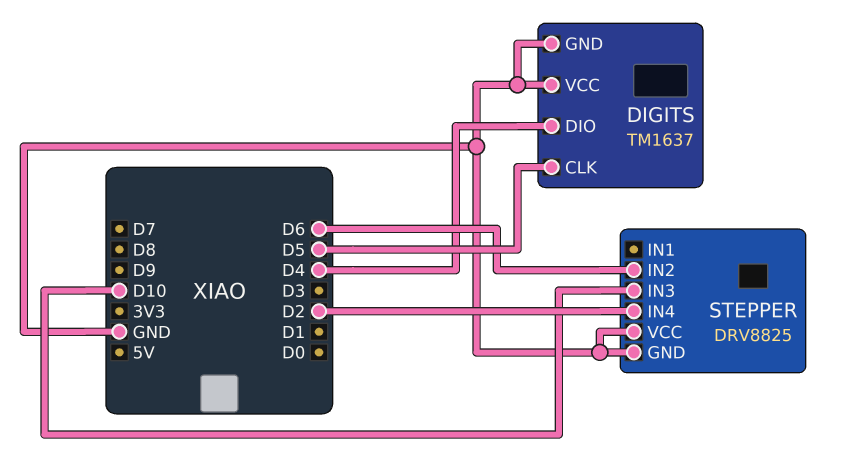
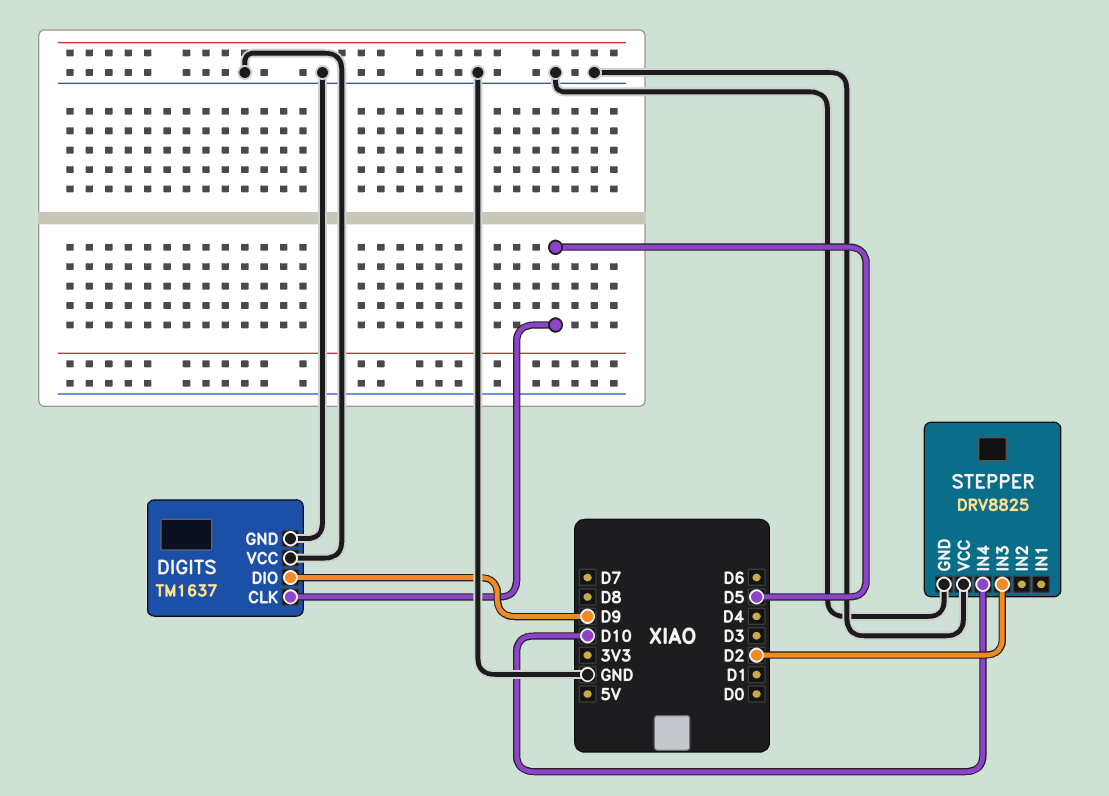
DIGITS pin DIO: D4 -> D9
STEPPER pin IN2: D6 -> none
STEPPER pin IN3: D10 -> D2
STEPPER pin IN4: D2 -> D10

